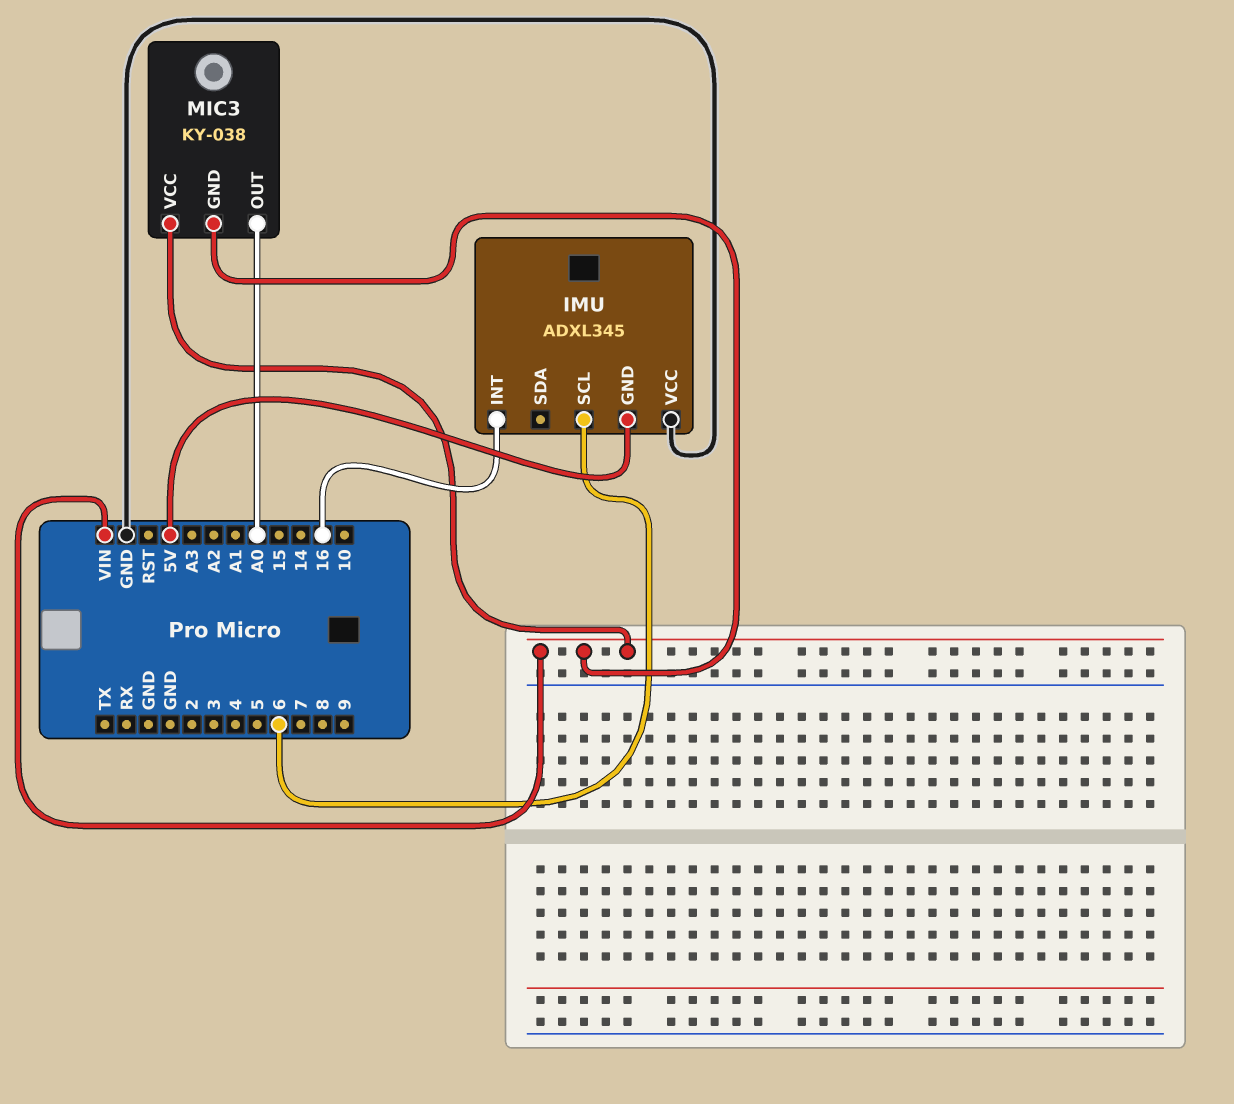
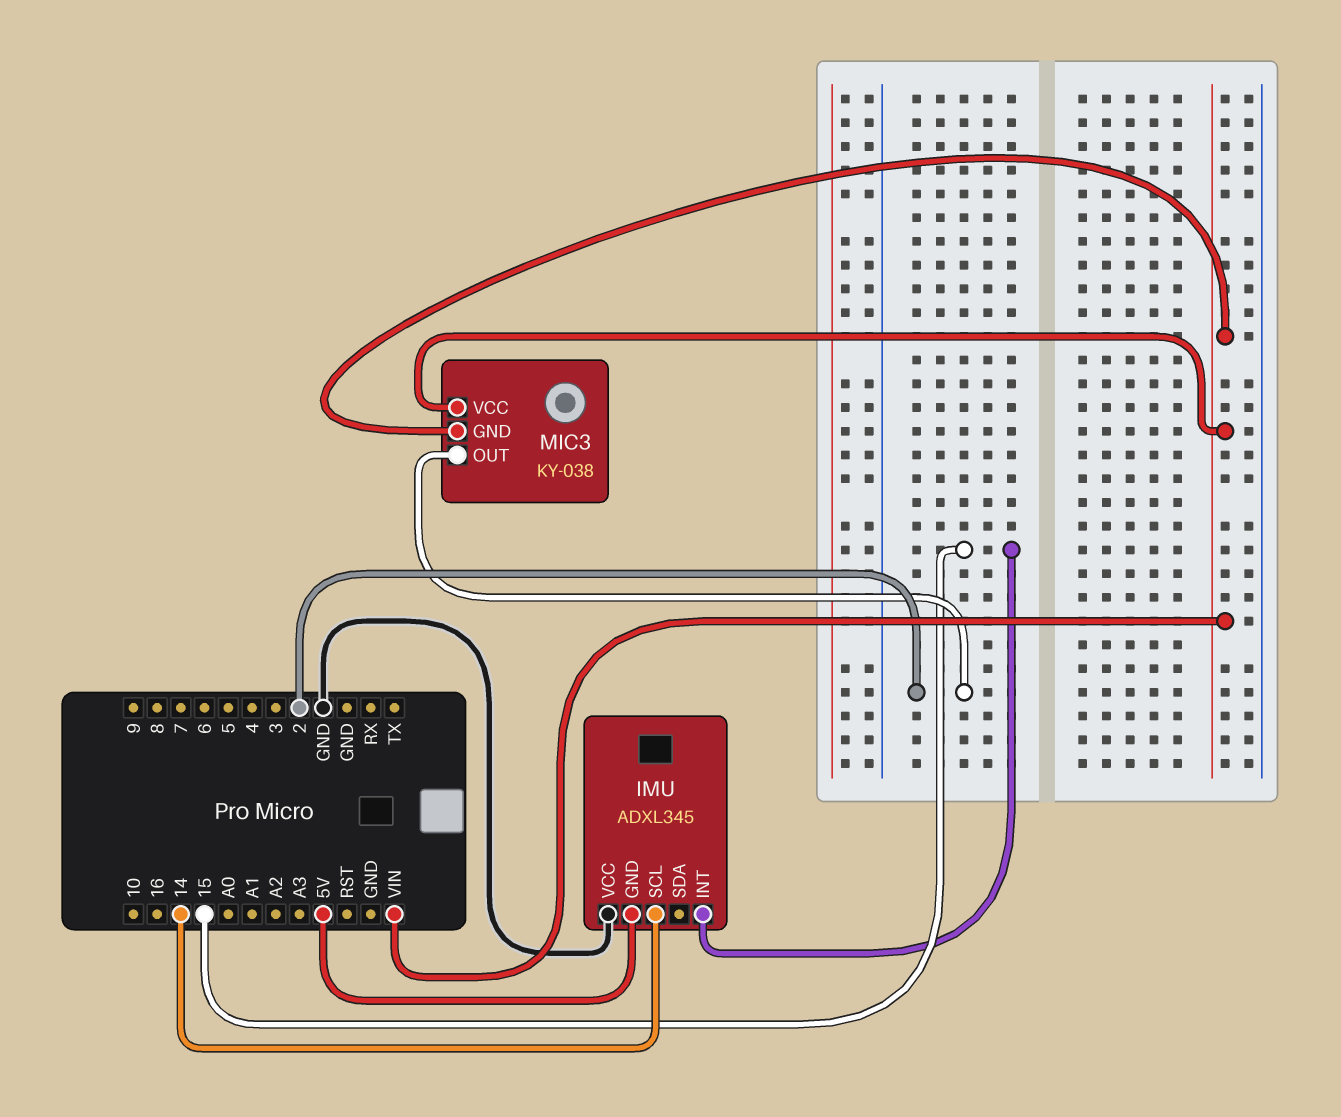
IMU pin INT: 16 -> 15
IMU pin SCL: 6 -> 14
MIC3 pin OUT: A0 -> 2

